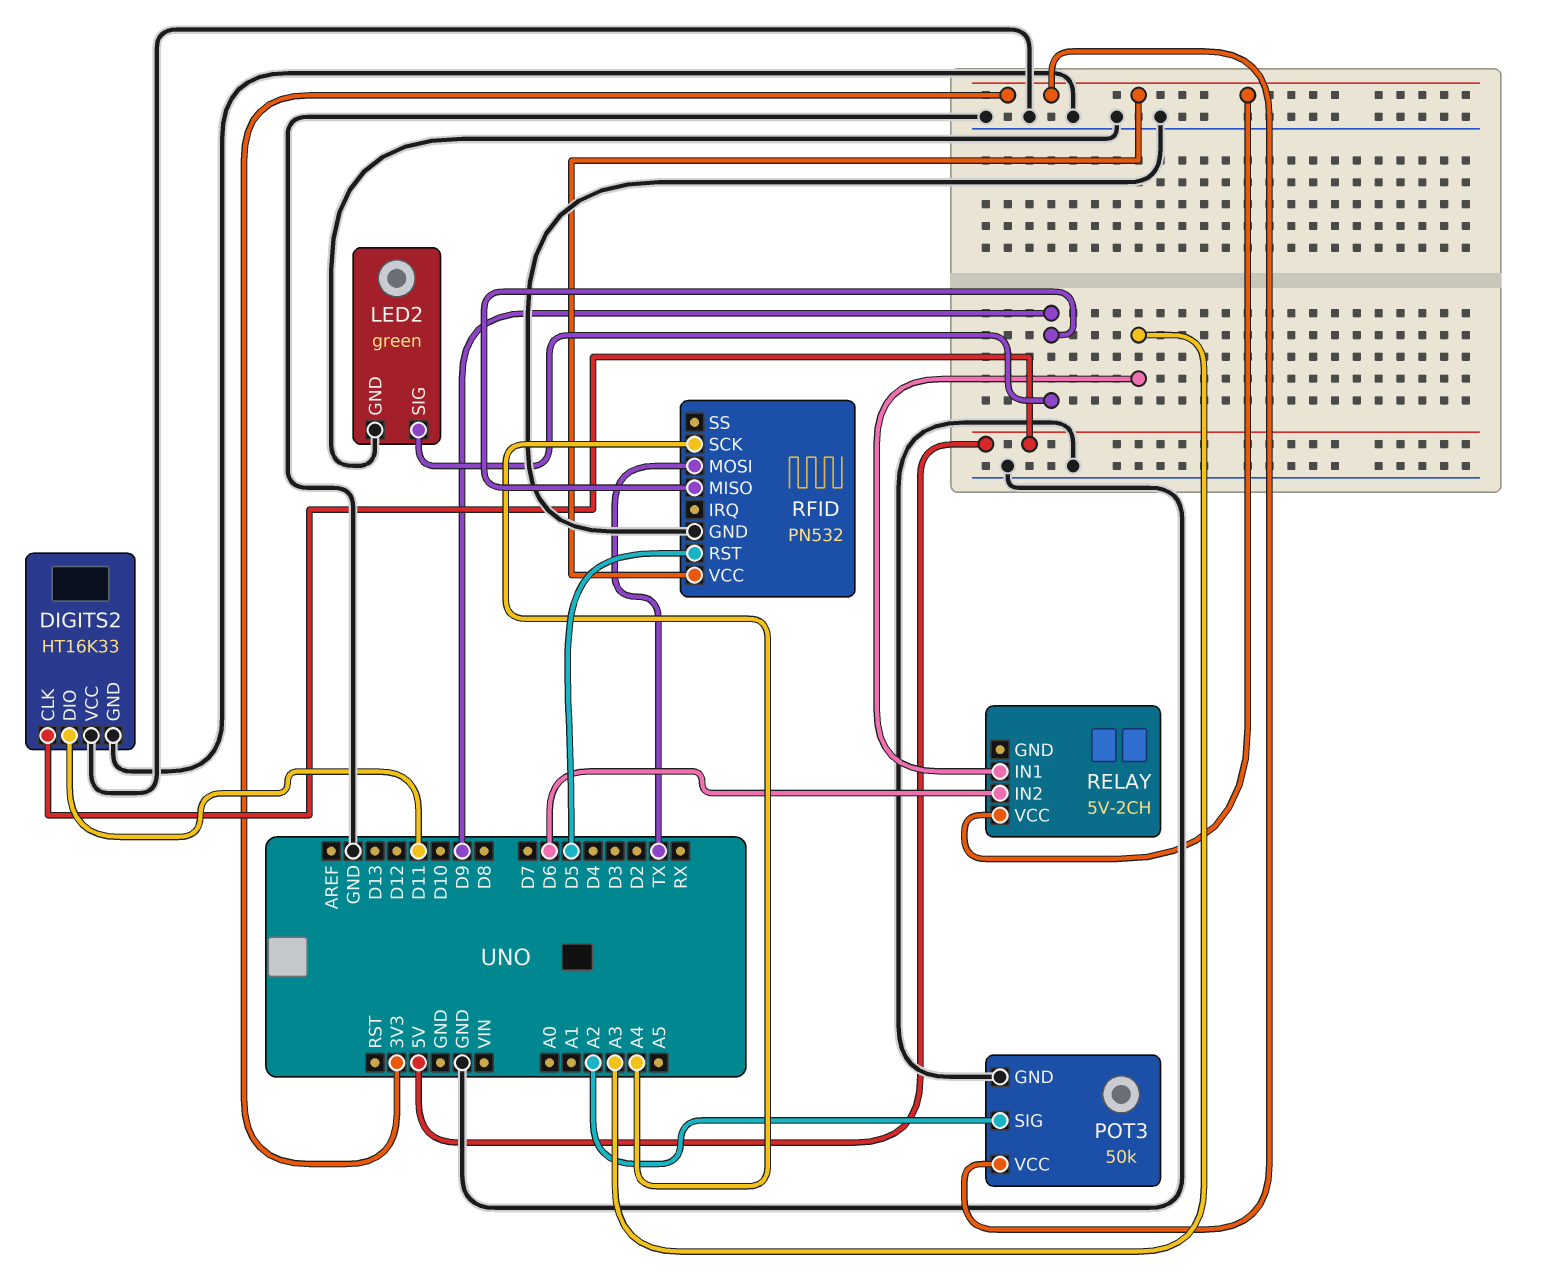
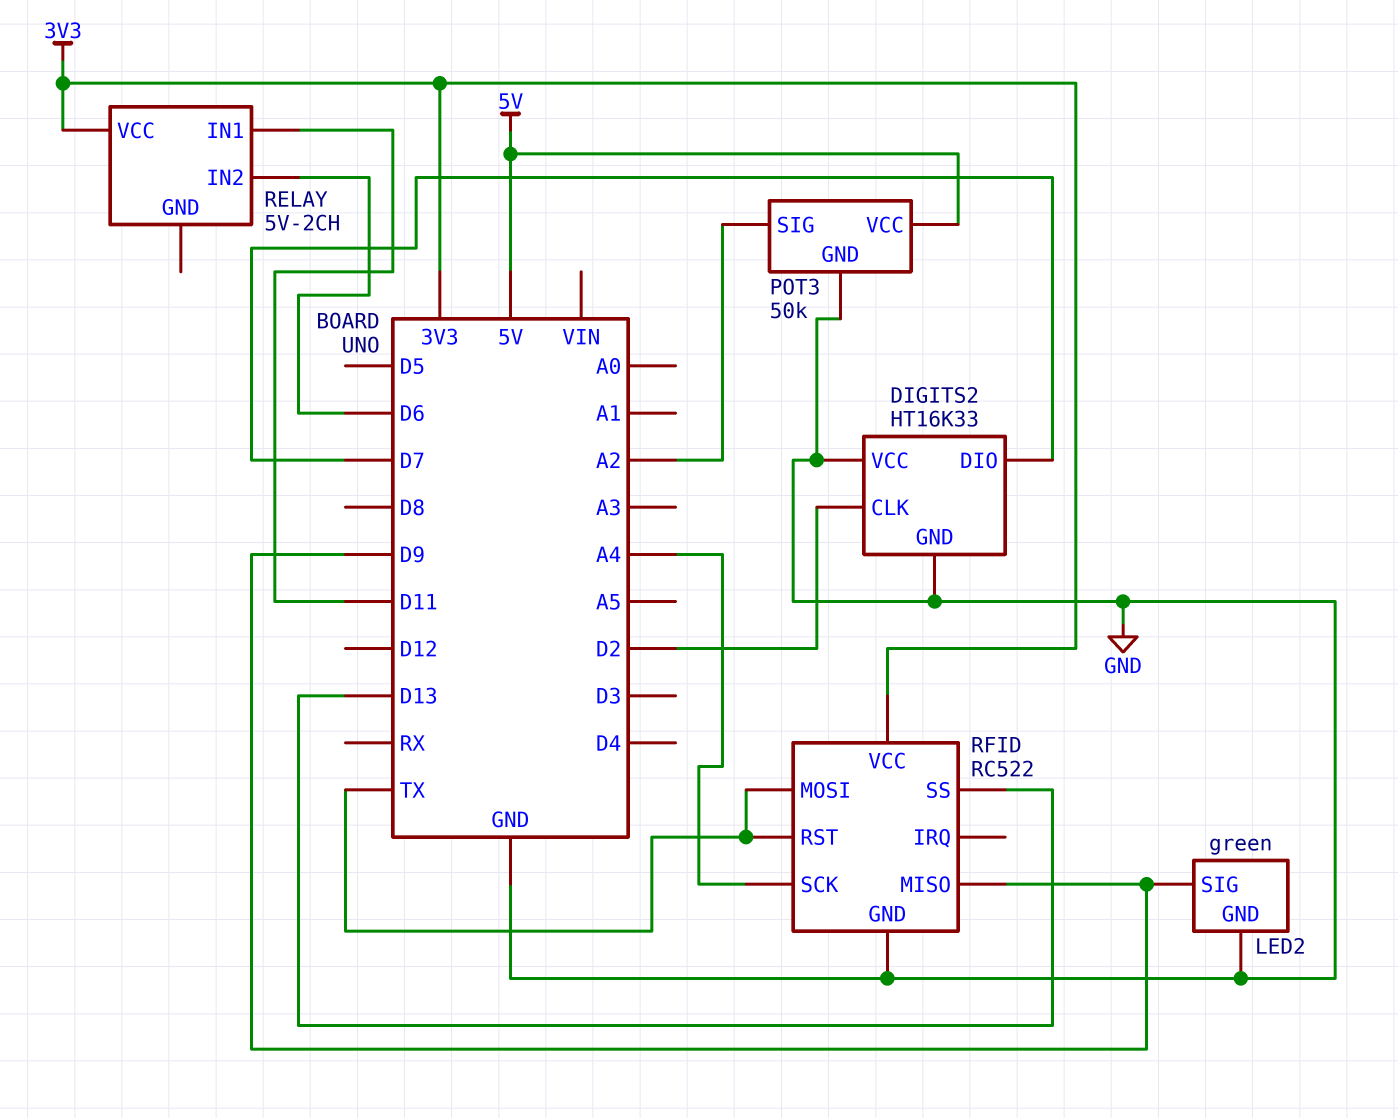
DIGITS2 pin CLK: 5V -> D2
DIGITS2 pin DIO: D11 -> D7
POT3 pin VCC: 3V3 -> 5V
RELAY pin IN1: A3 -> D11
RFID: PN532 -> RC522
RFID pin RST: D5 -> TX
RFID pin SS: none -> D13

